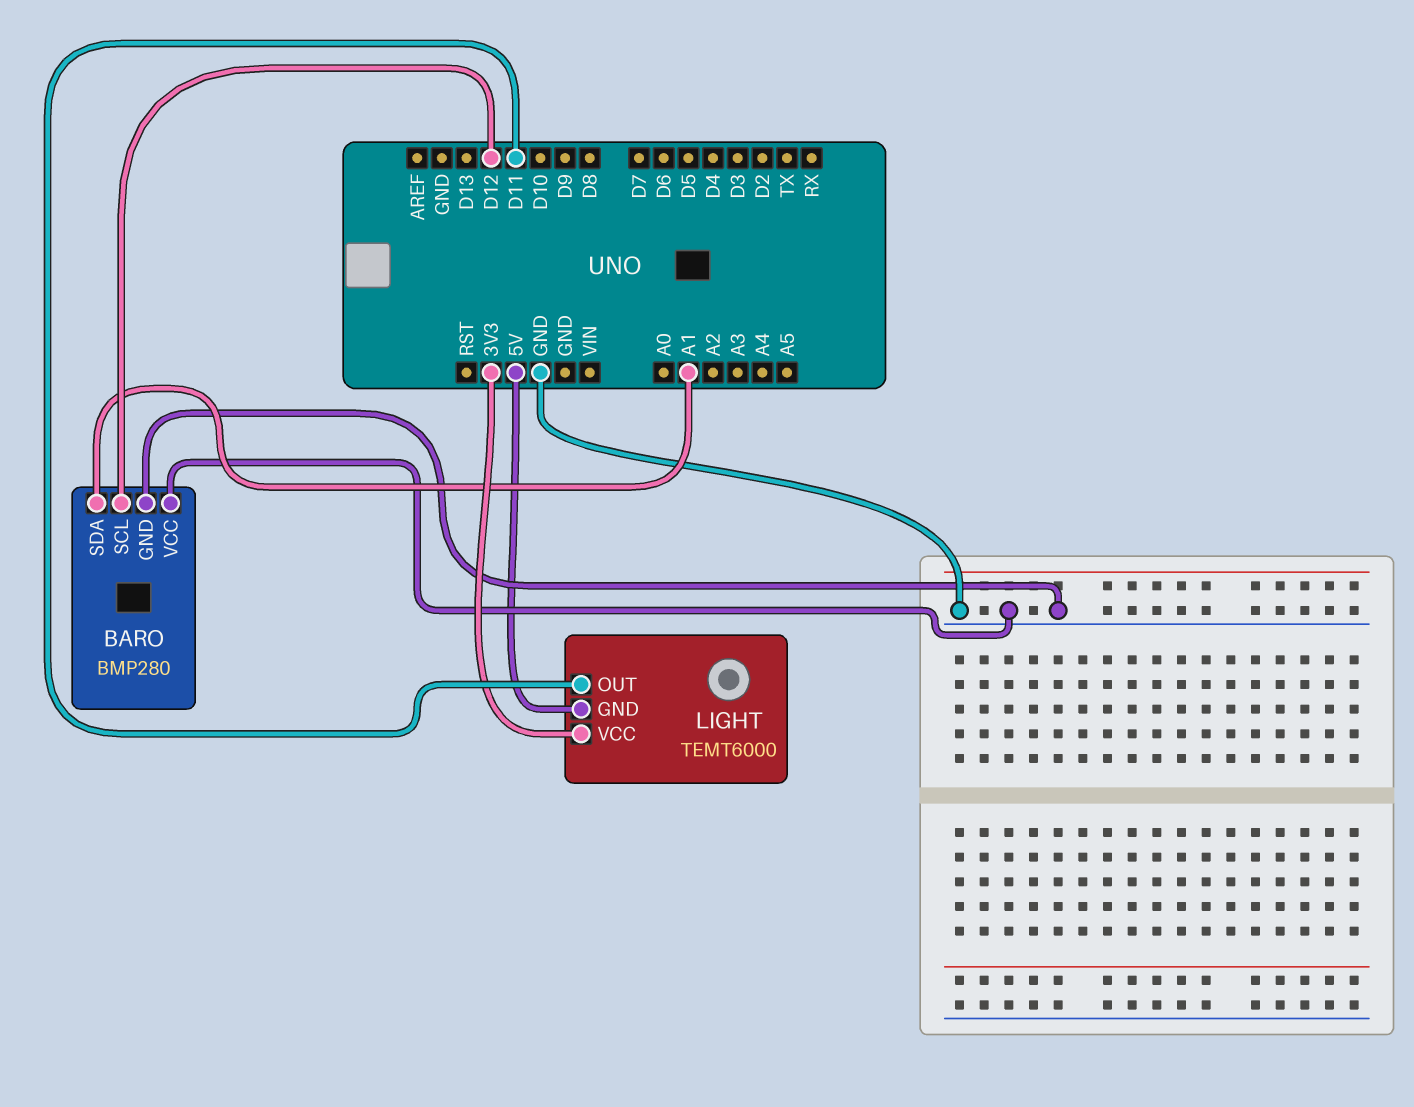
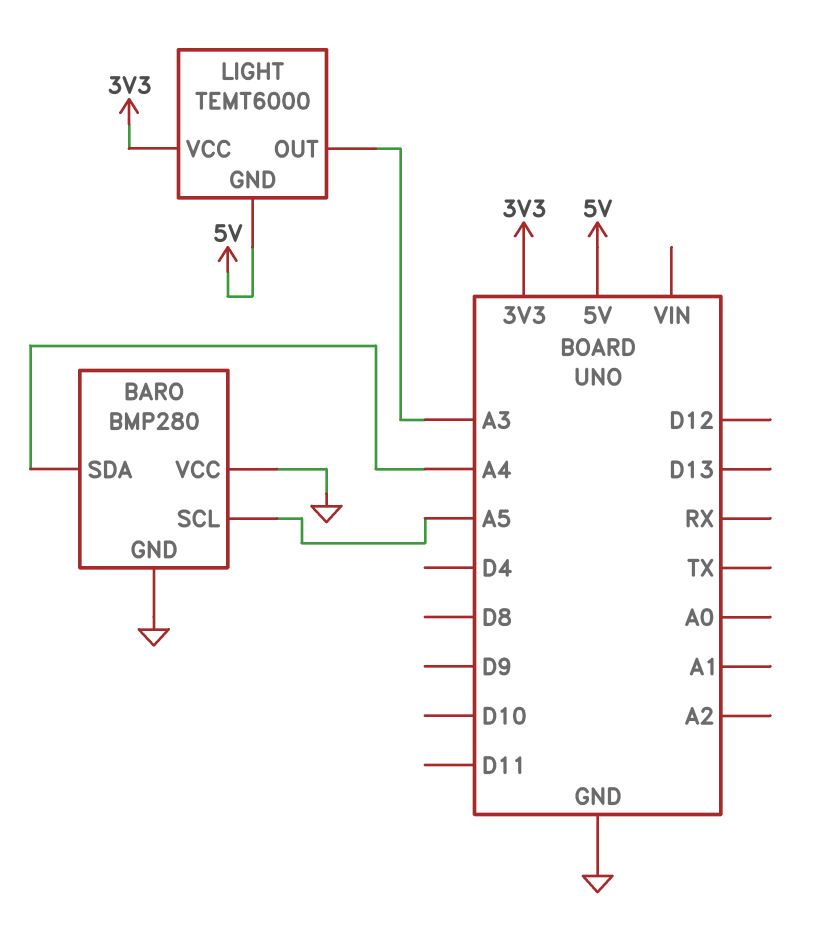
BARO pin SCL: D12 -> A5
BARO pin SDA: A1 -> A4
LIGHT pin OUT: D11 -> A3

